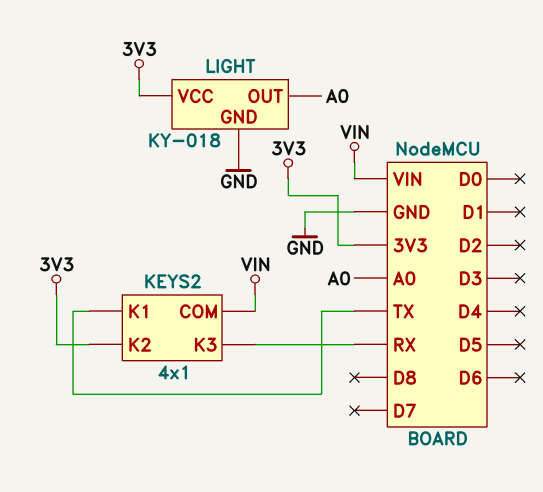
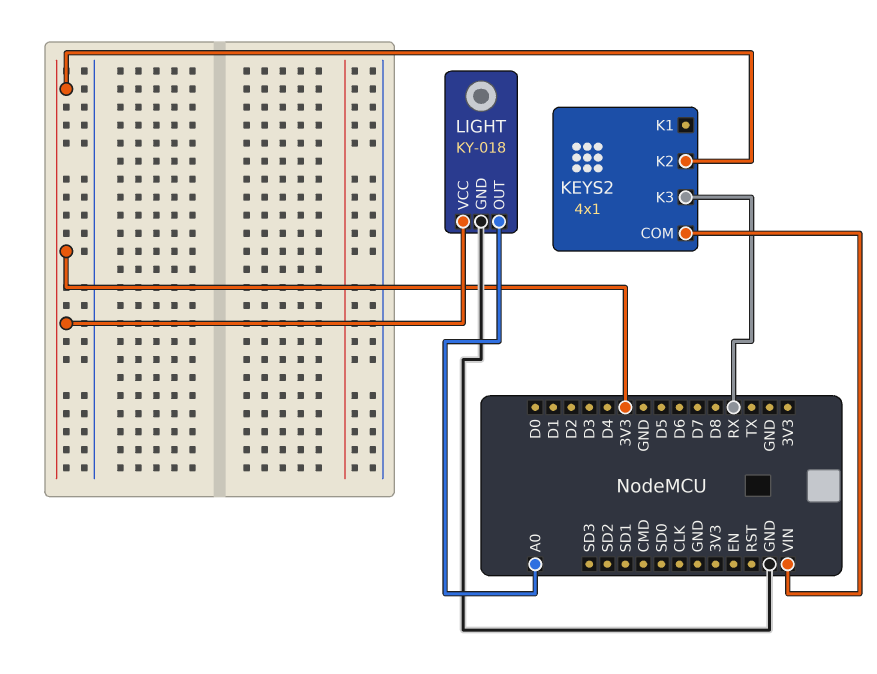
KEYS2 pin K1: TX -> none

